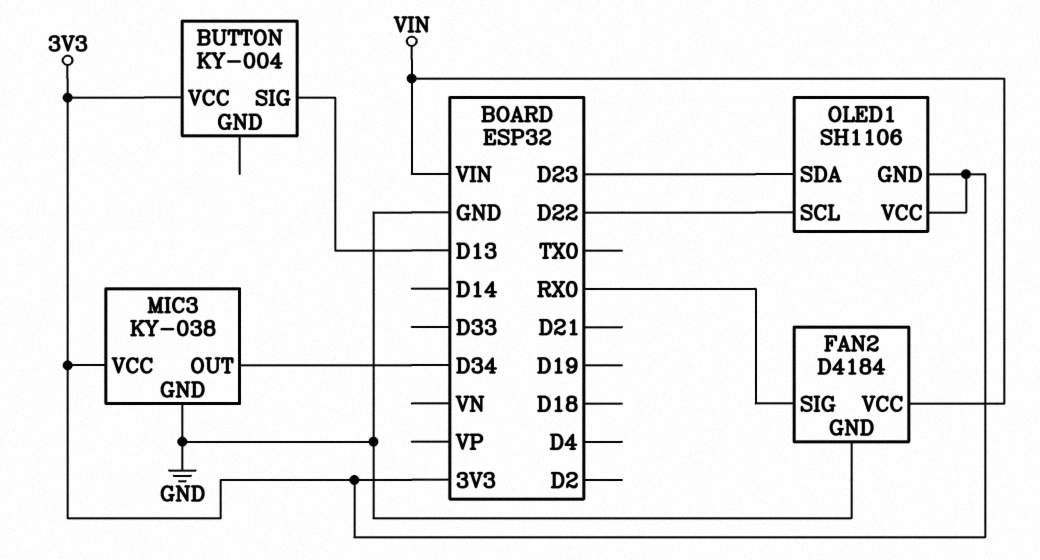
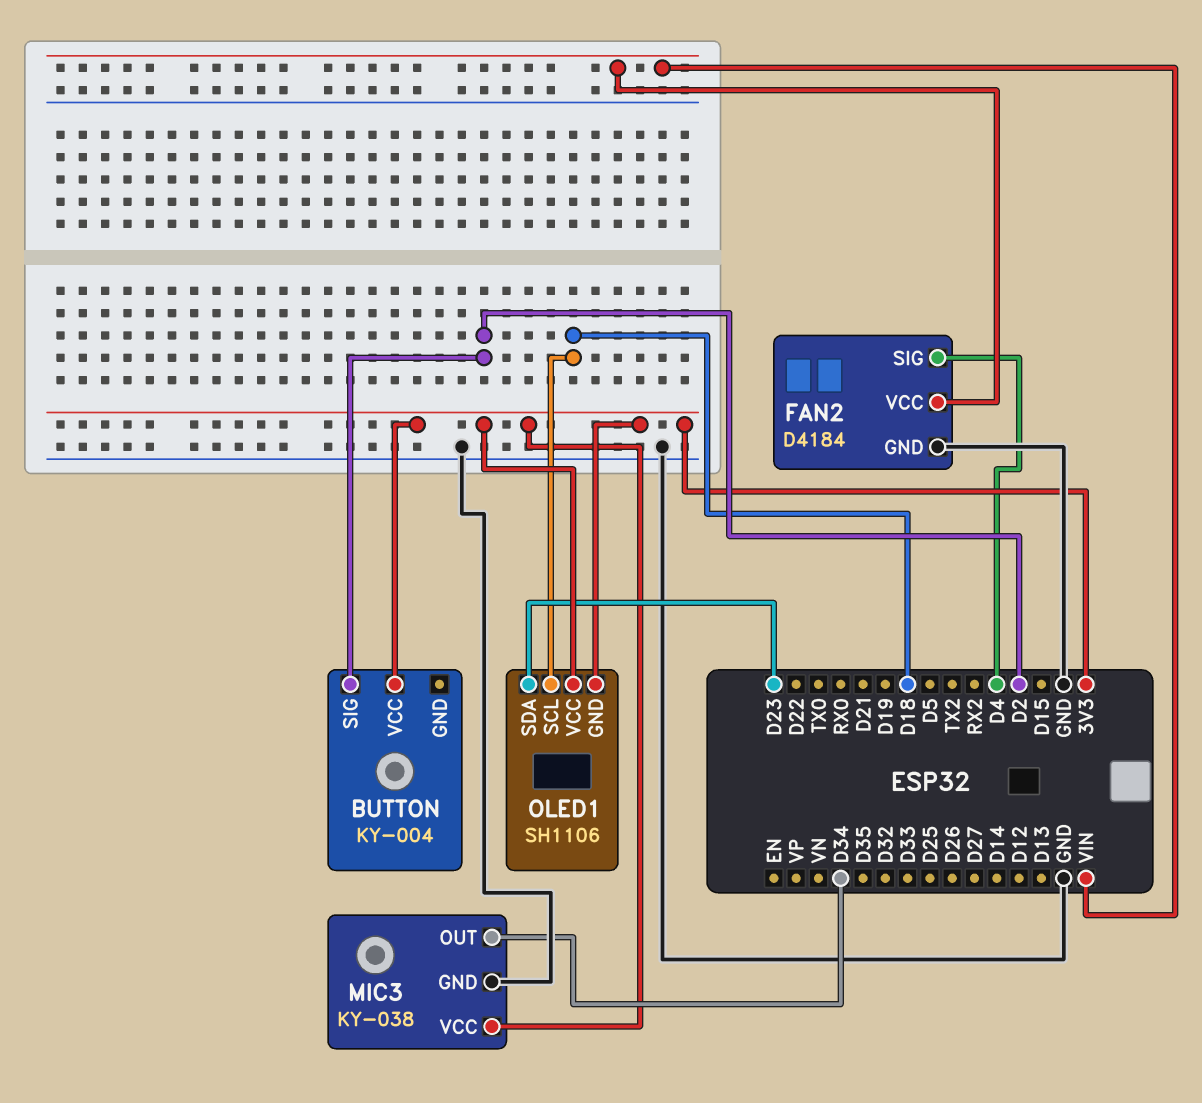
BUTTON pin SIG: D13 -> D2
FAN2 pin SIG: RX0 -> D4
OLED1 pin SCL: D22 -> D18

